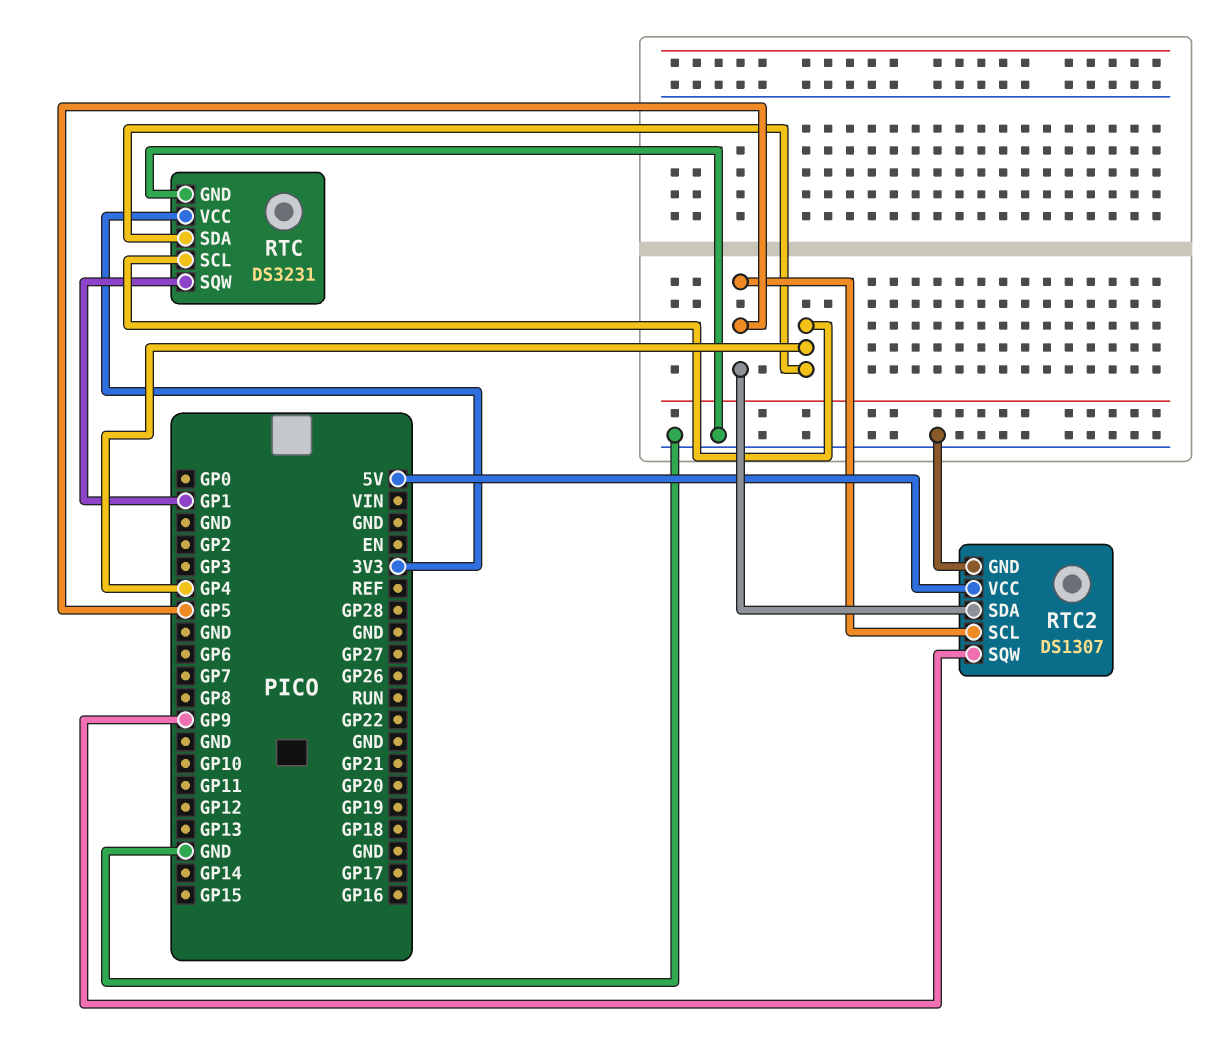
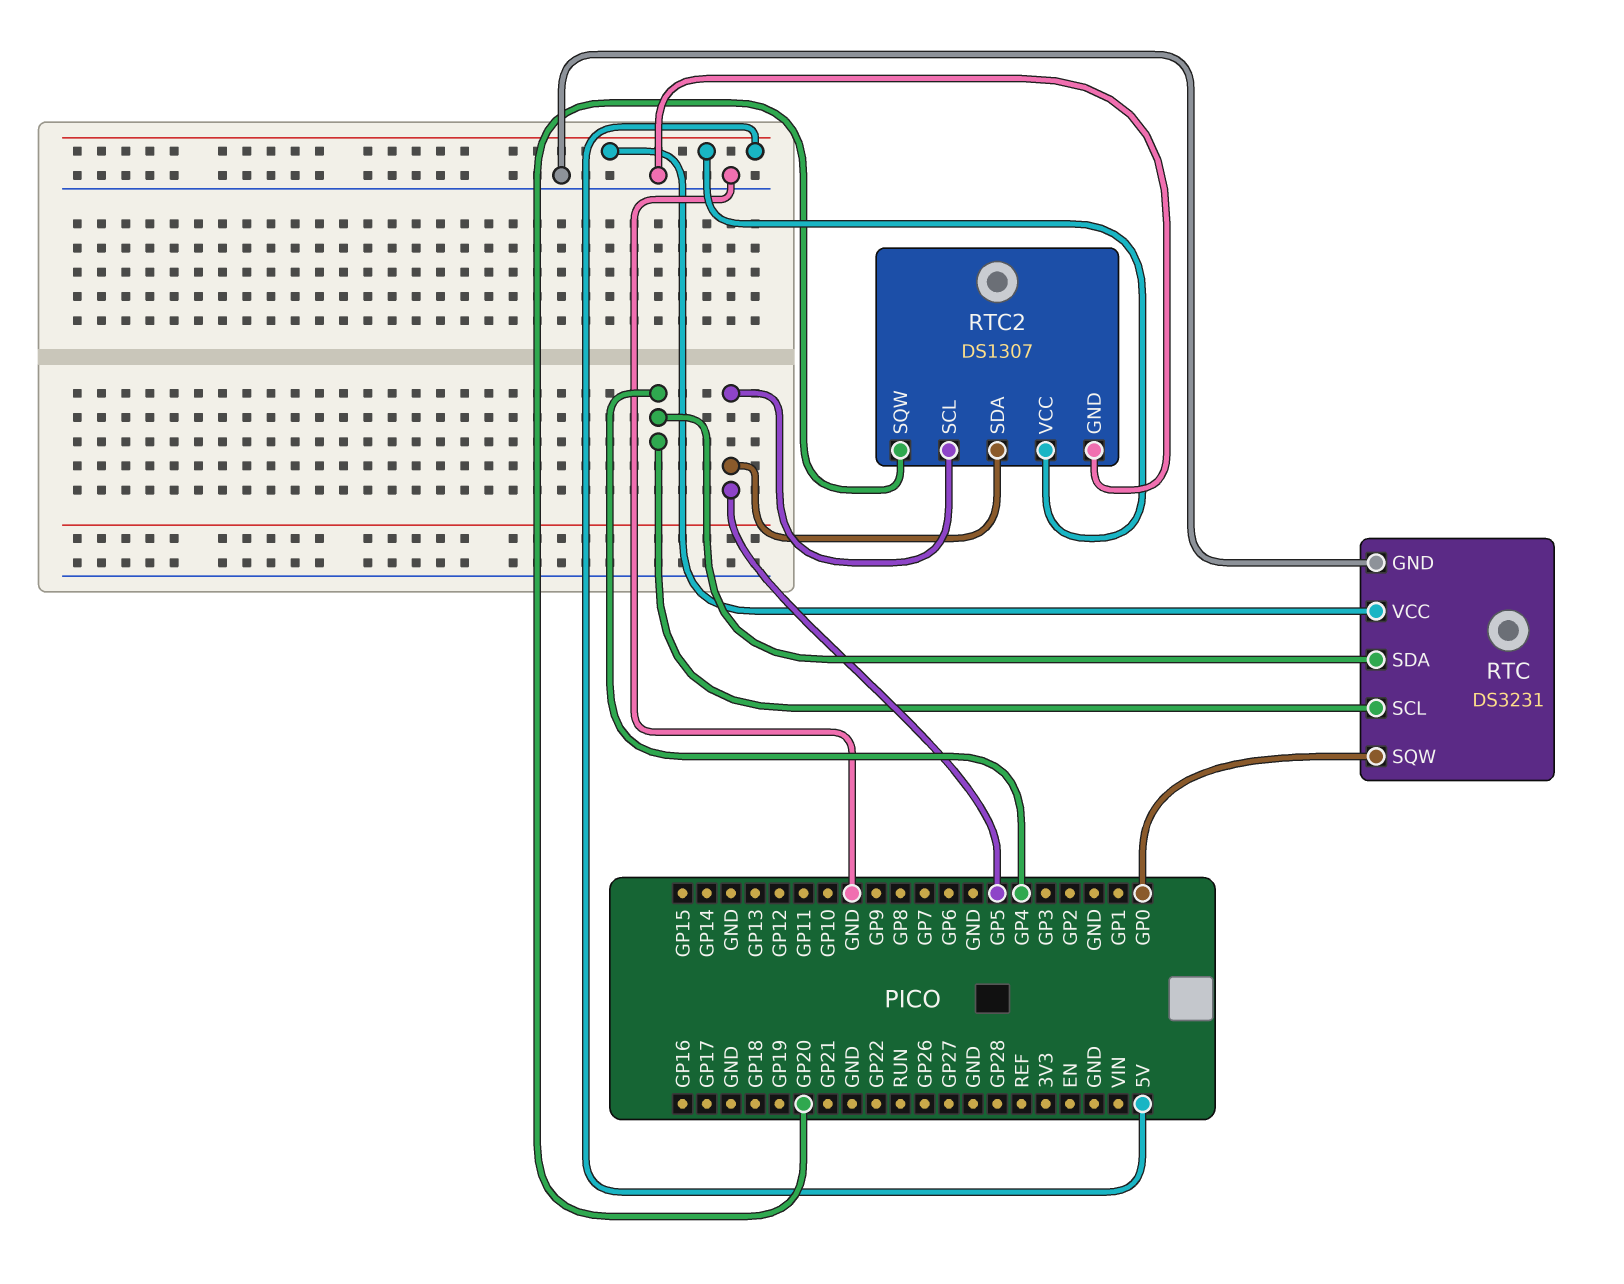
RTC pin SQW: GP1 -> GP0
RTC pin VCC: 3V3 -> 5V
RTC2 pin SQW: GP9 -> GP20

